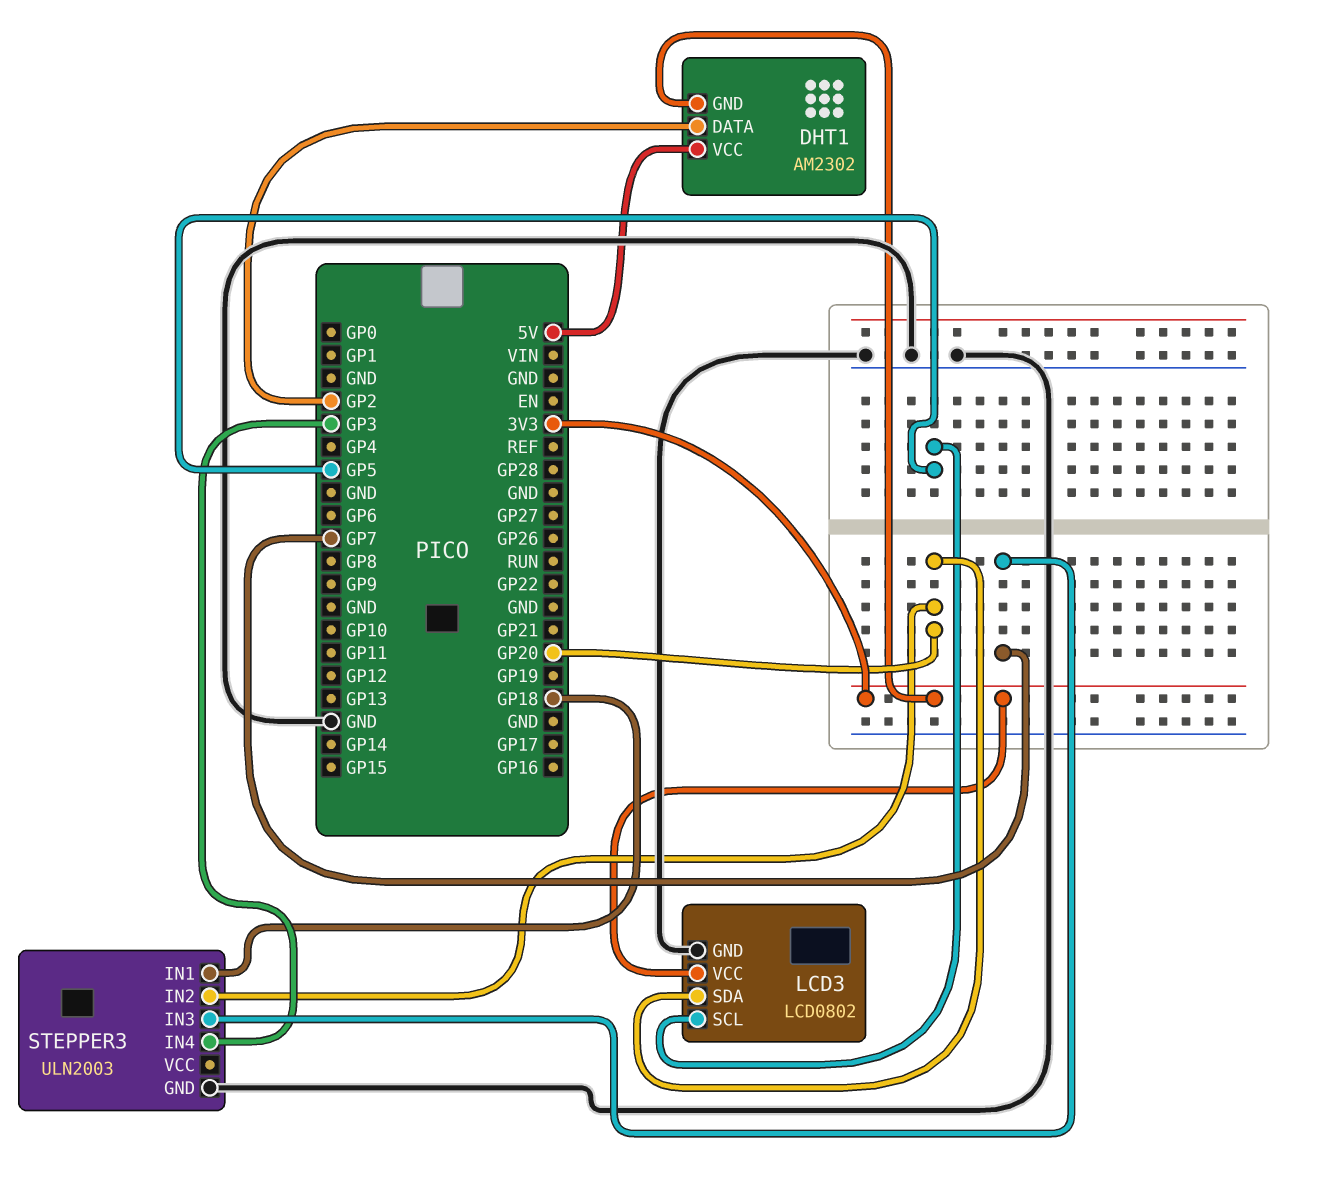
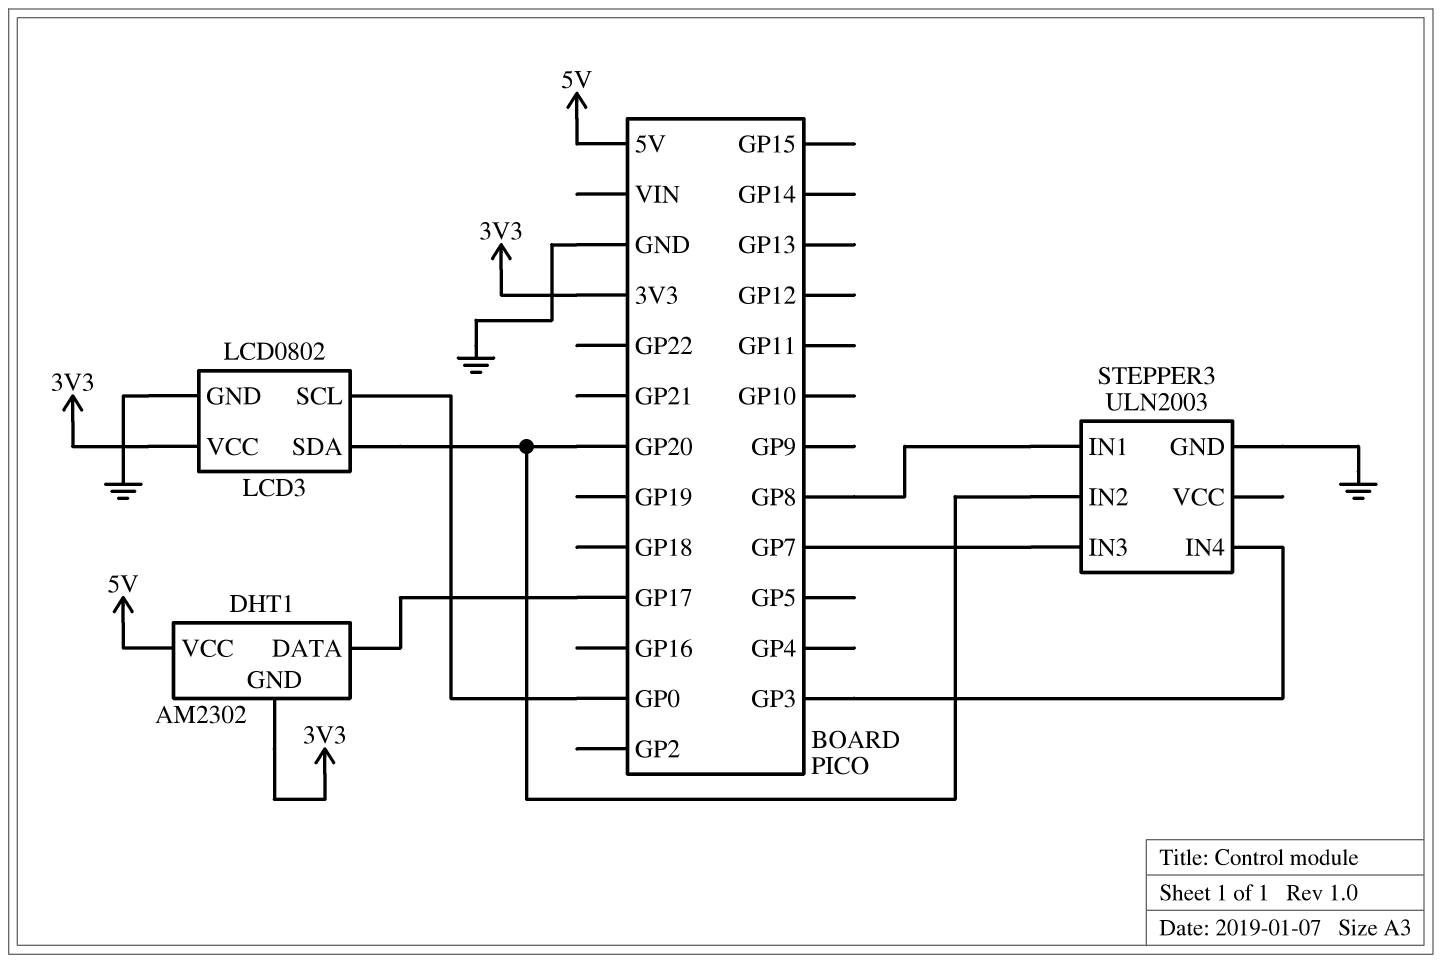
DHT1 pin DATA: GP2 -> GP17
LCD3 pin SCL: GP5 -> GP0
STEPPER3 pin IN1: GP18 -> GP8

